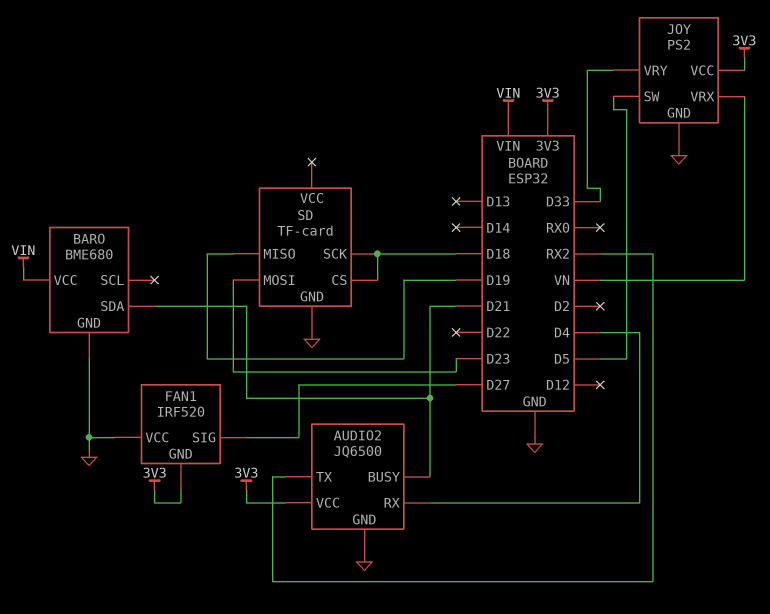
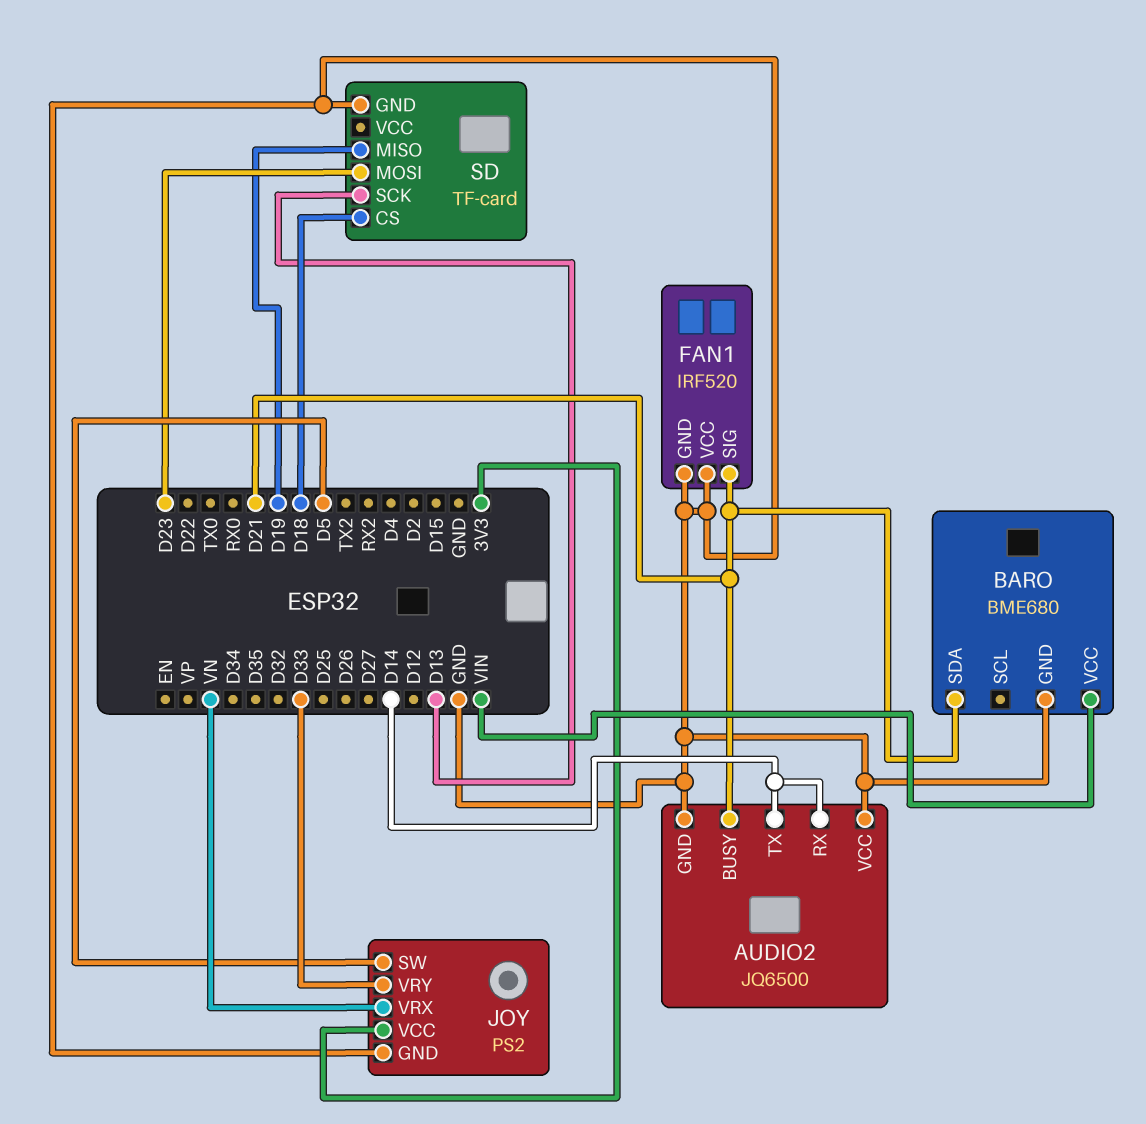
AUDIO2 pin RX: D4 -> D14
AUDIO2 pin TX: RX2 -> D14
AUDIO2 pin VCC: 3V3 -> GND
FAN1 pin GND: 3V3 -> GND
FAN1 pin SIG: D27 -> D21
SD pin SCK: D18 -> D13

